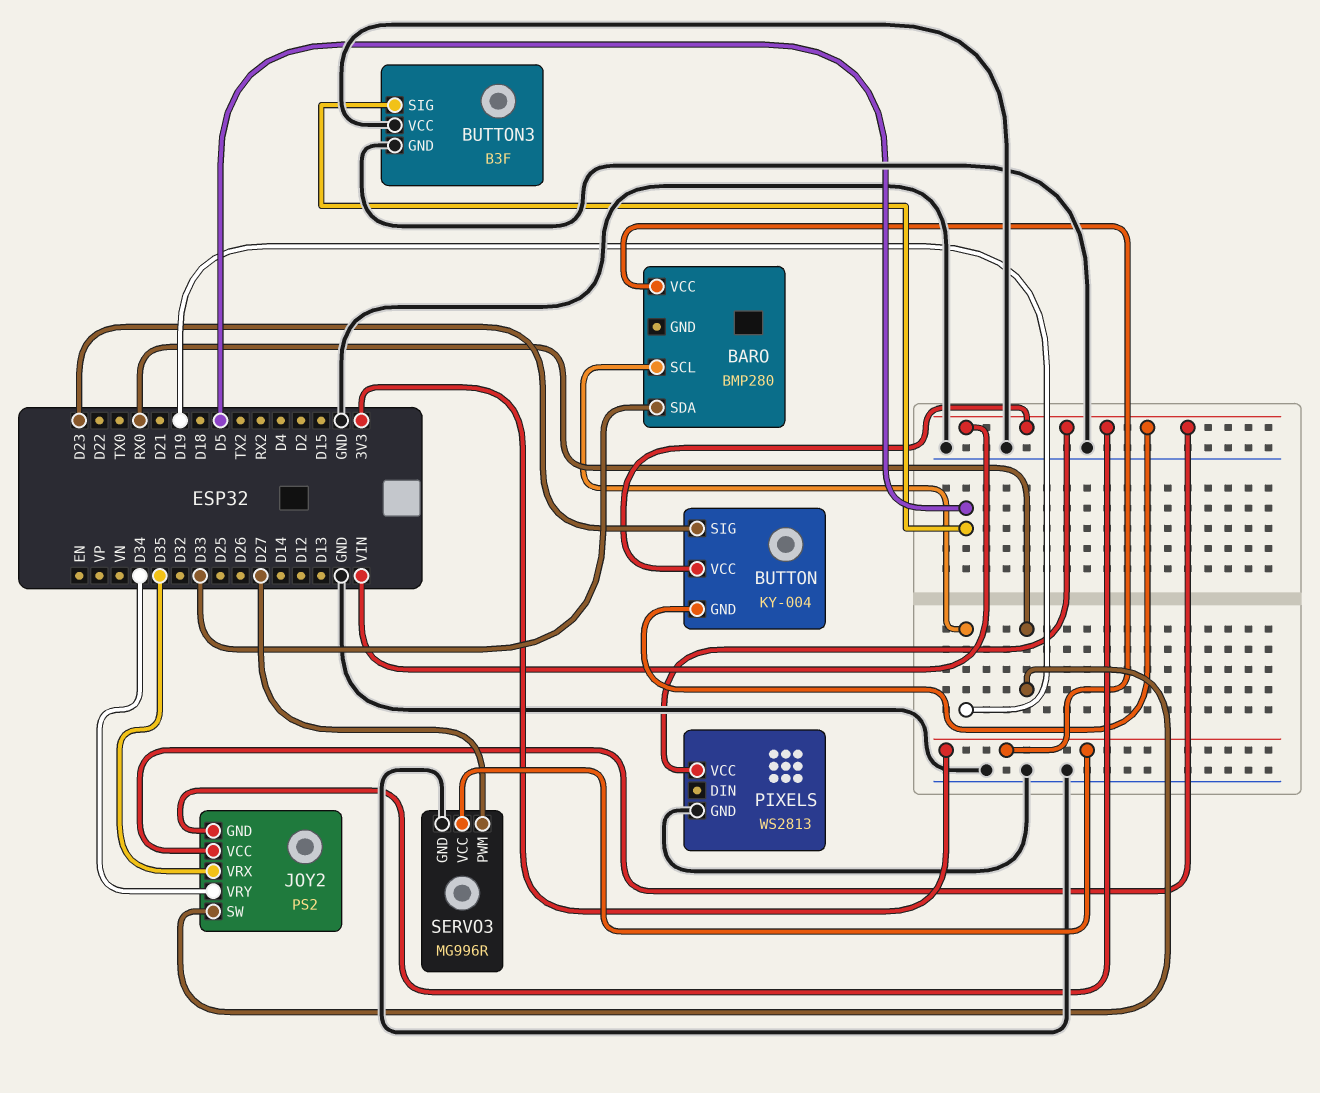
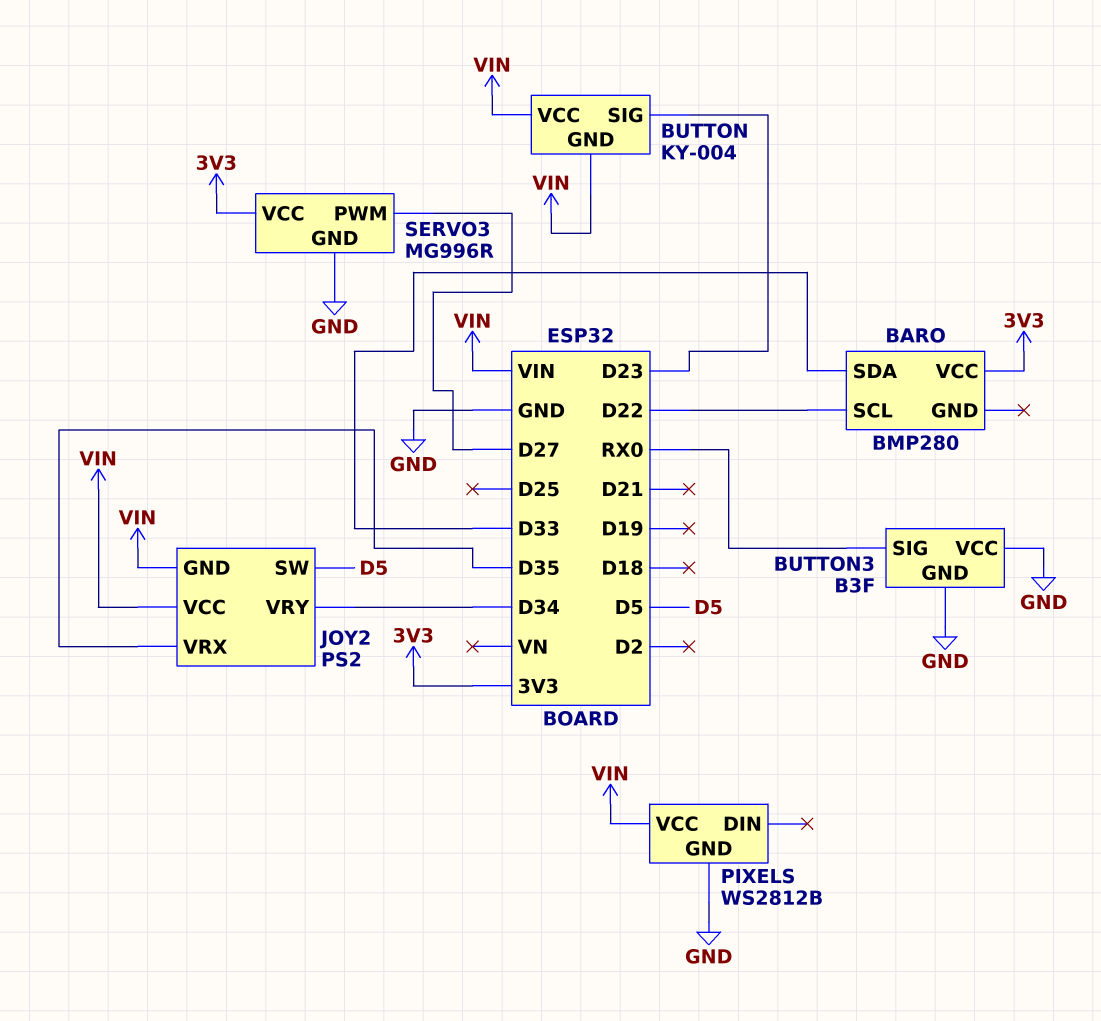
BARO pin SCL: D19 -> D22
BUTTON3 pin SIG: D5 -> RX0
JOY2 pin SW: RX0 -> D5
PIXELS: WS2813 -> WS2812B

